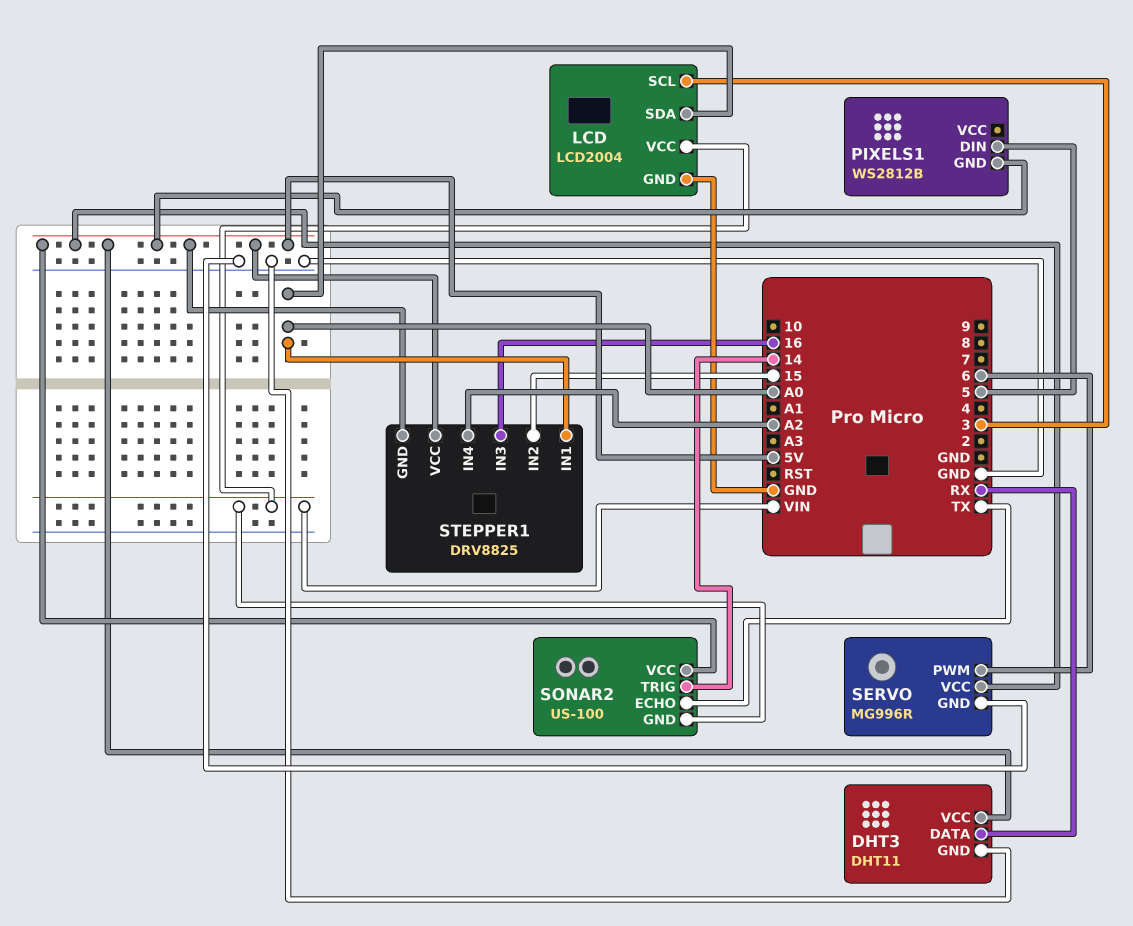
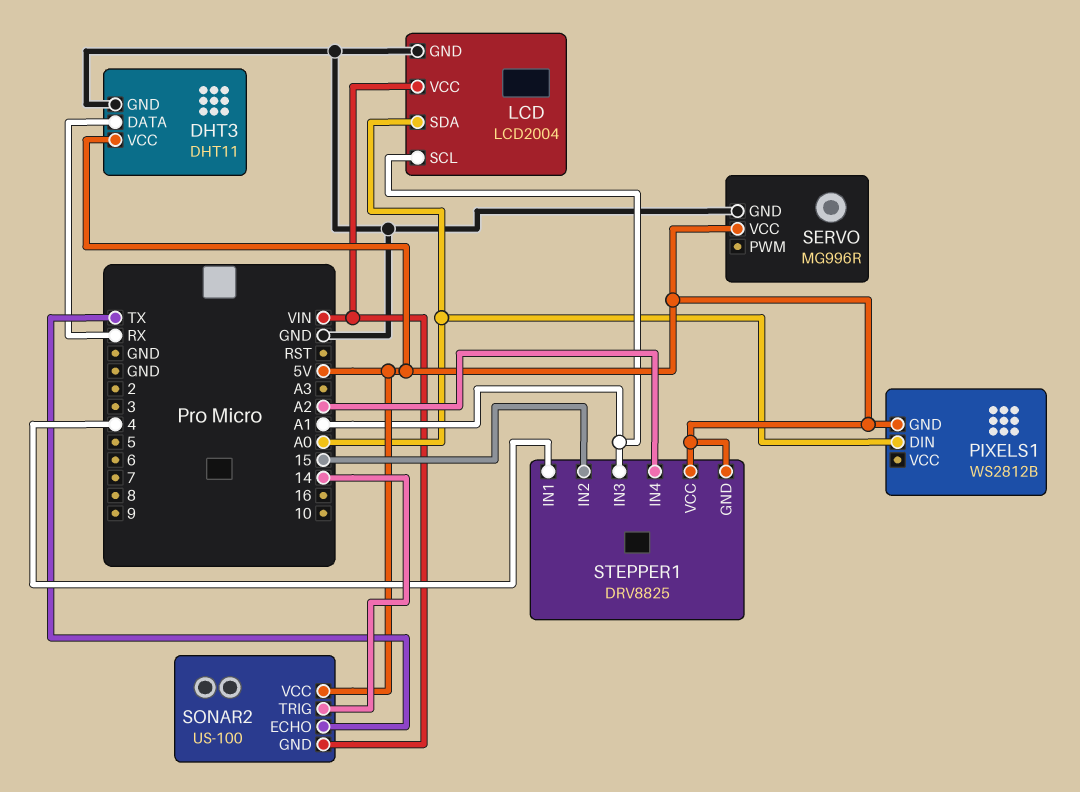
LCD pin SCL: 3 -> A1
PIXELS1 pin DIN: 5 -> A0
SERVO pin PWM: 6 -> none
STEPPER1 pin IN1: A0 -> 4
STEPPER1 pin IN3: 16 -> A1

